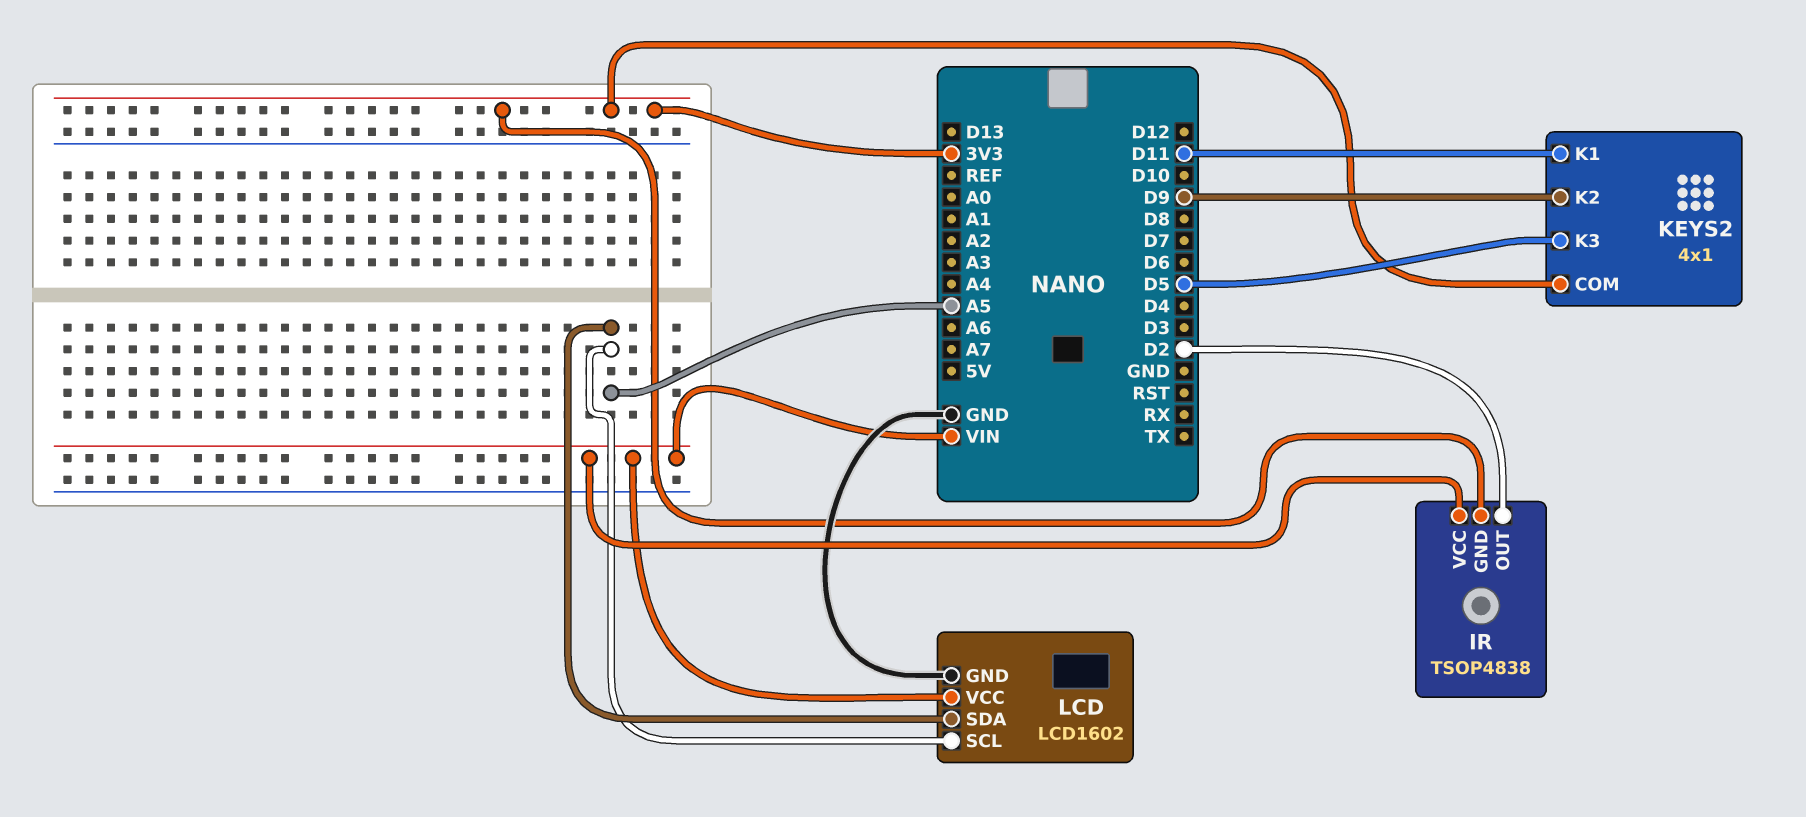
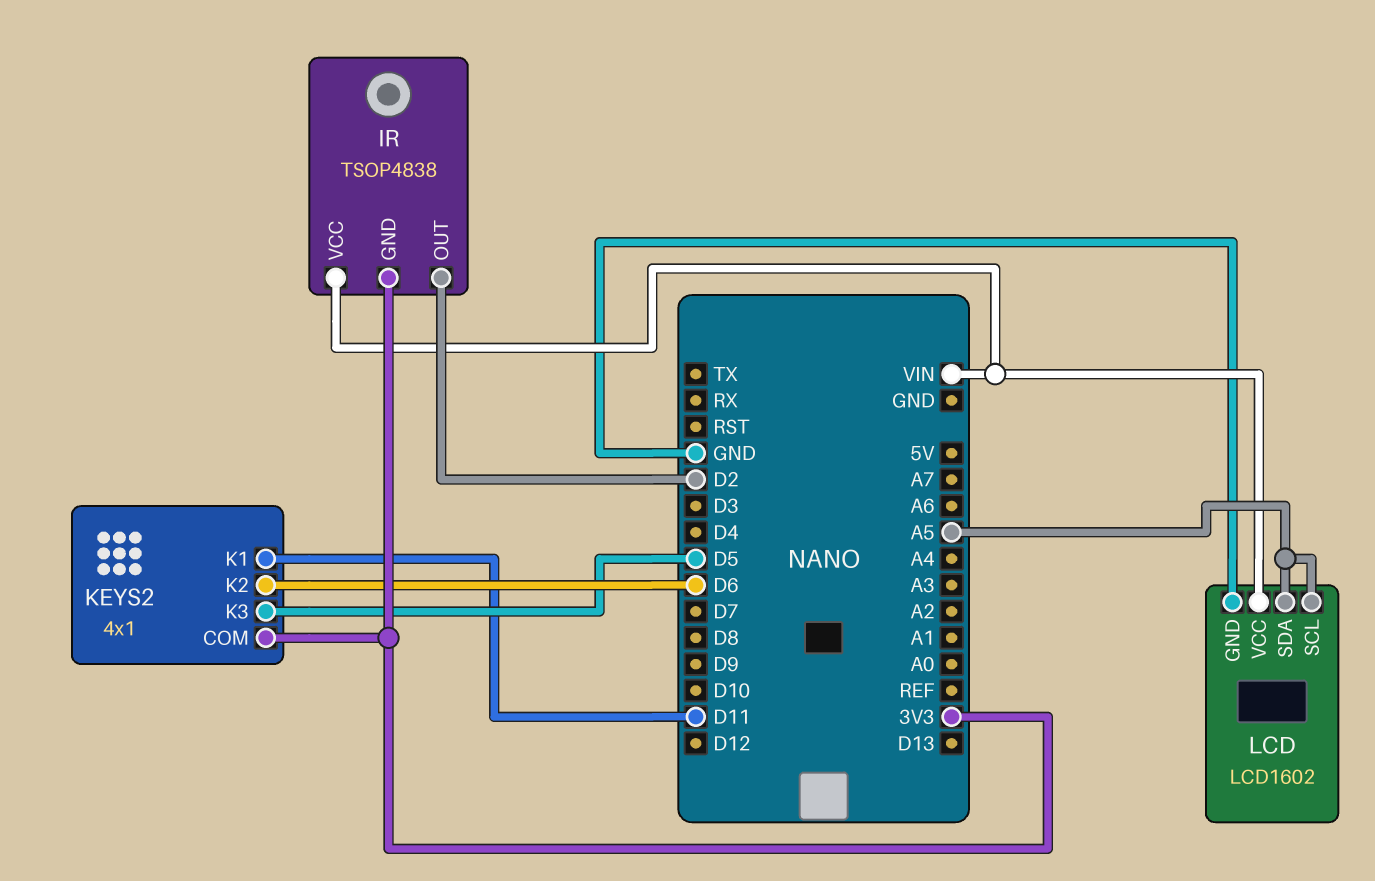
KEYS2 pin K2: D9 -> D6

